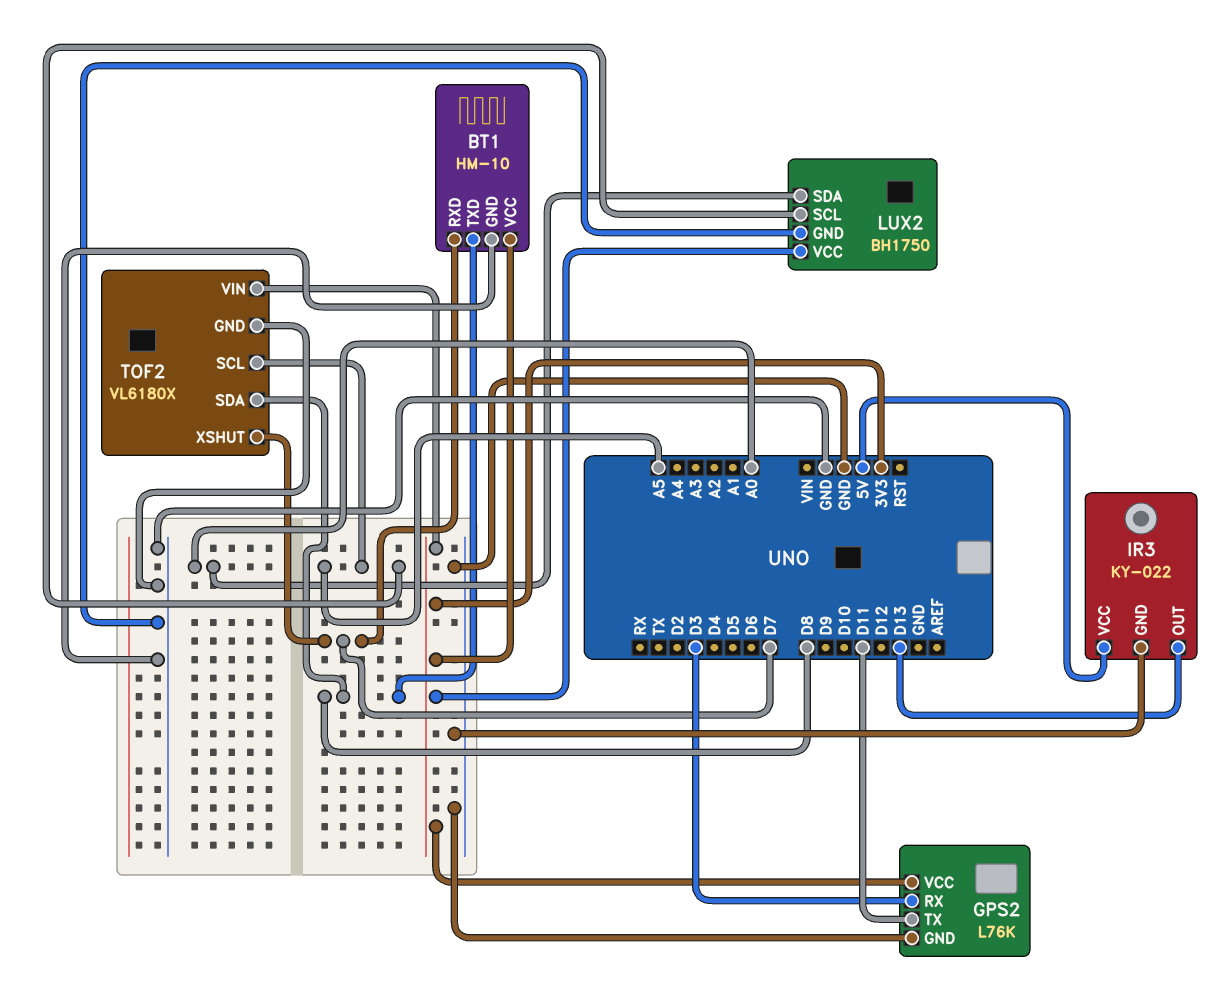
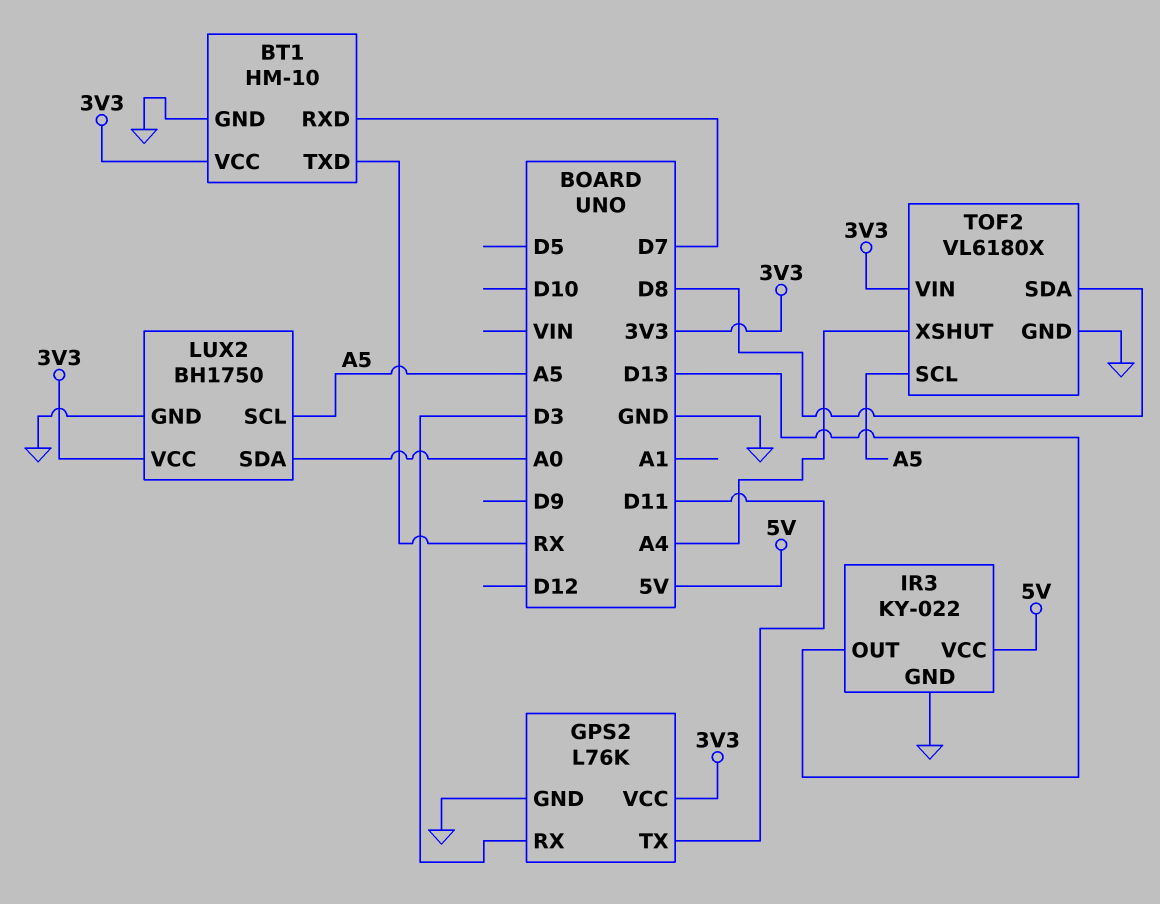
BT1 pin TXD: D8 -> RX
TOF2 pin XSHUT: D7 -> A4

